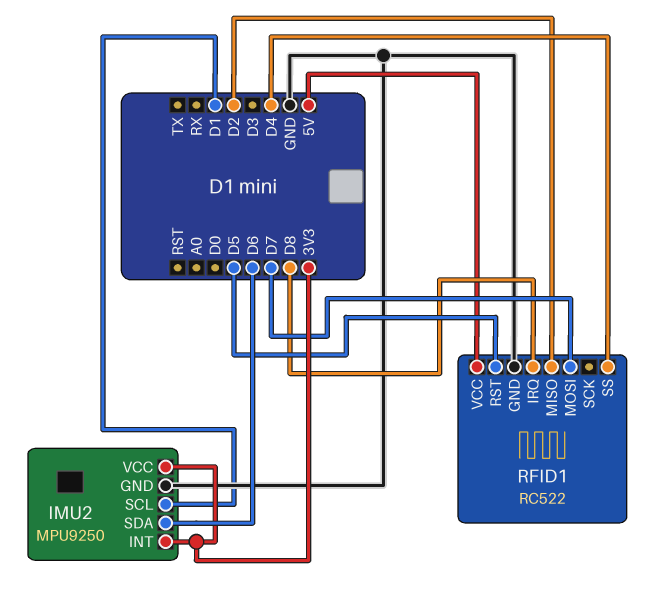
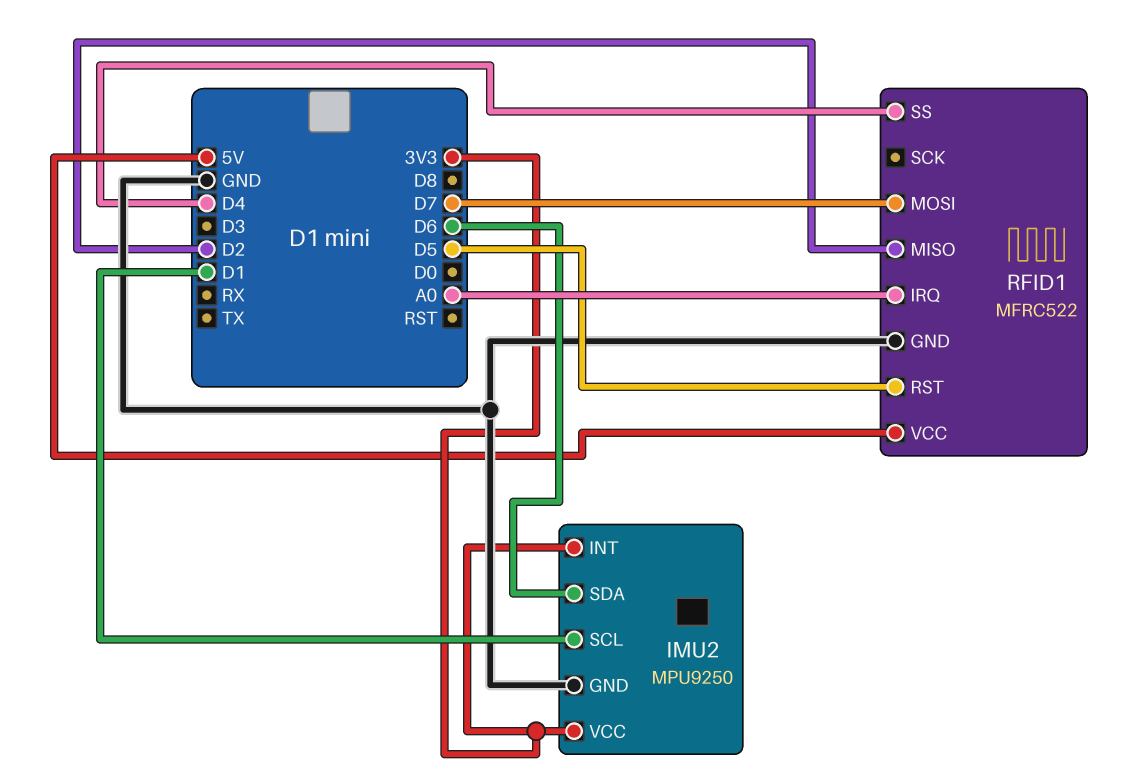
RFID1: RC522 -> MFRC522
RFID1 pin IRQ: D8 -> A0

